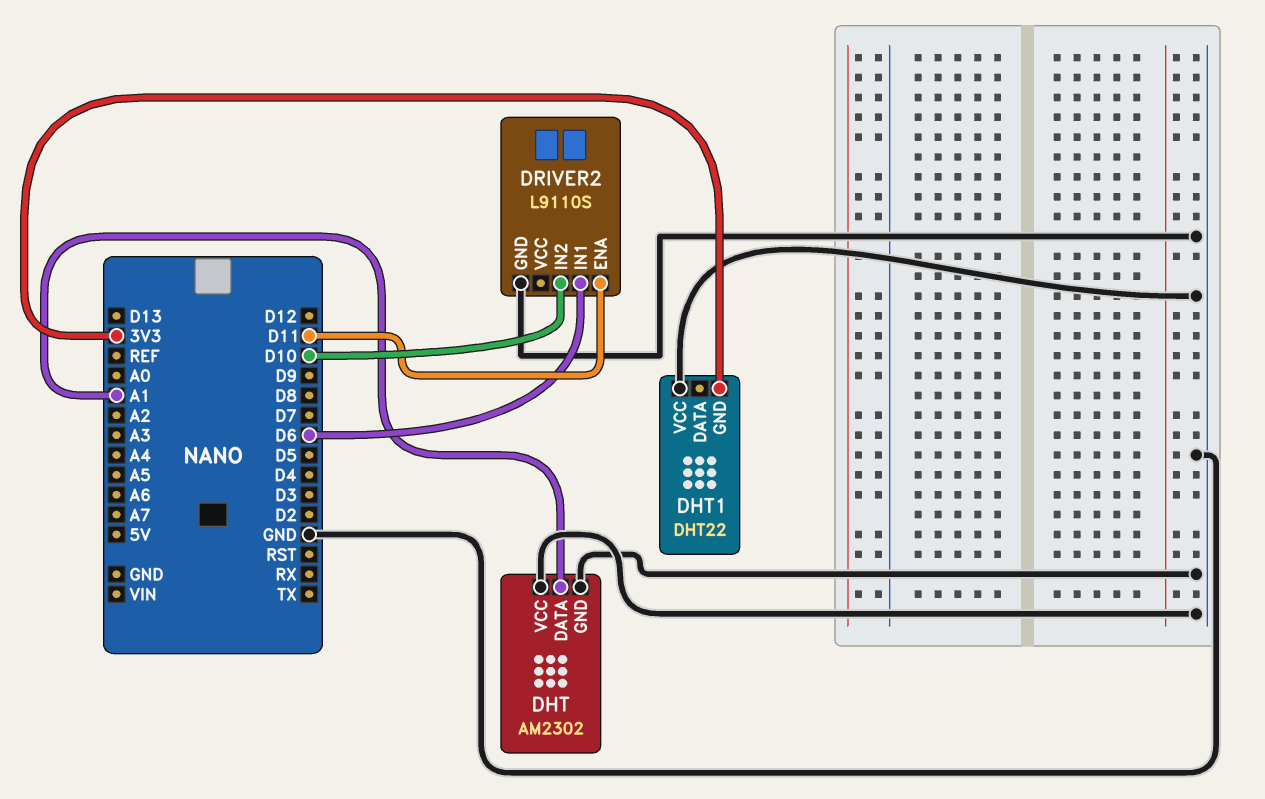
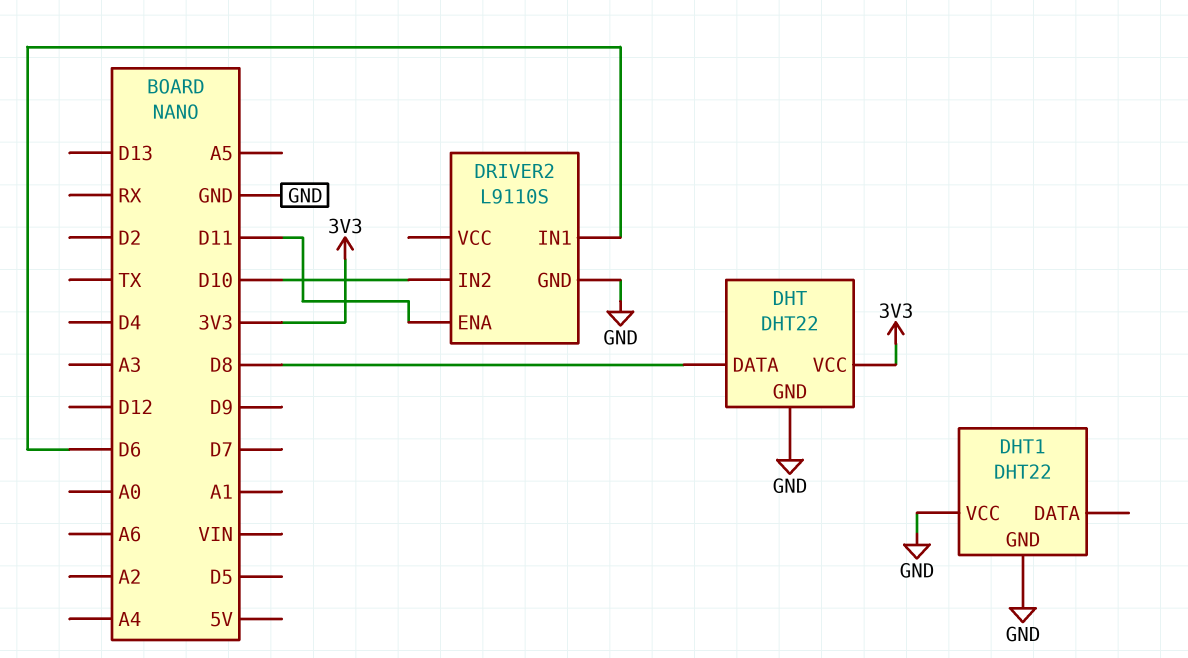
DHT: AM2302 -> DHT22
DHT pin DATA: A1 -> D8
DHT pin VCC: GND -> 3V3
DHT1 pin GND: 3V3 -> GND

